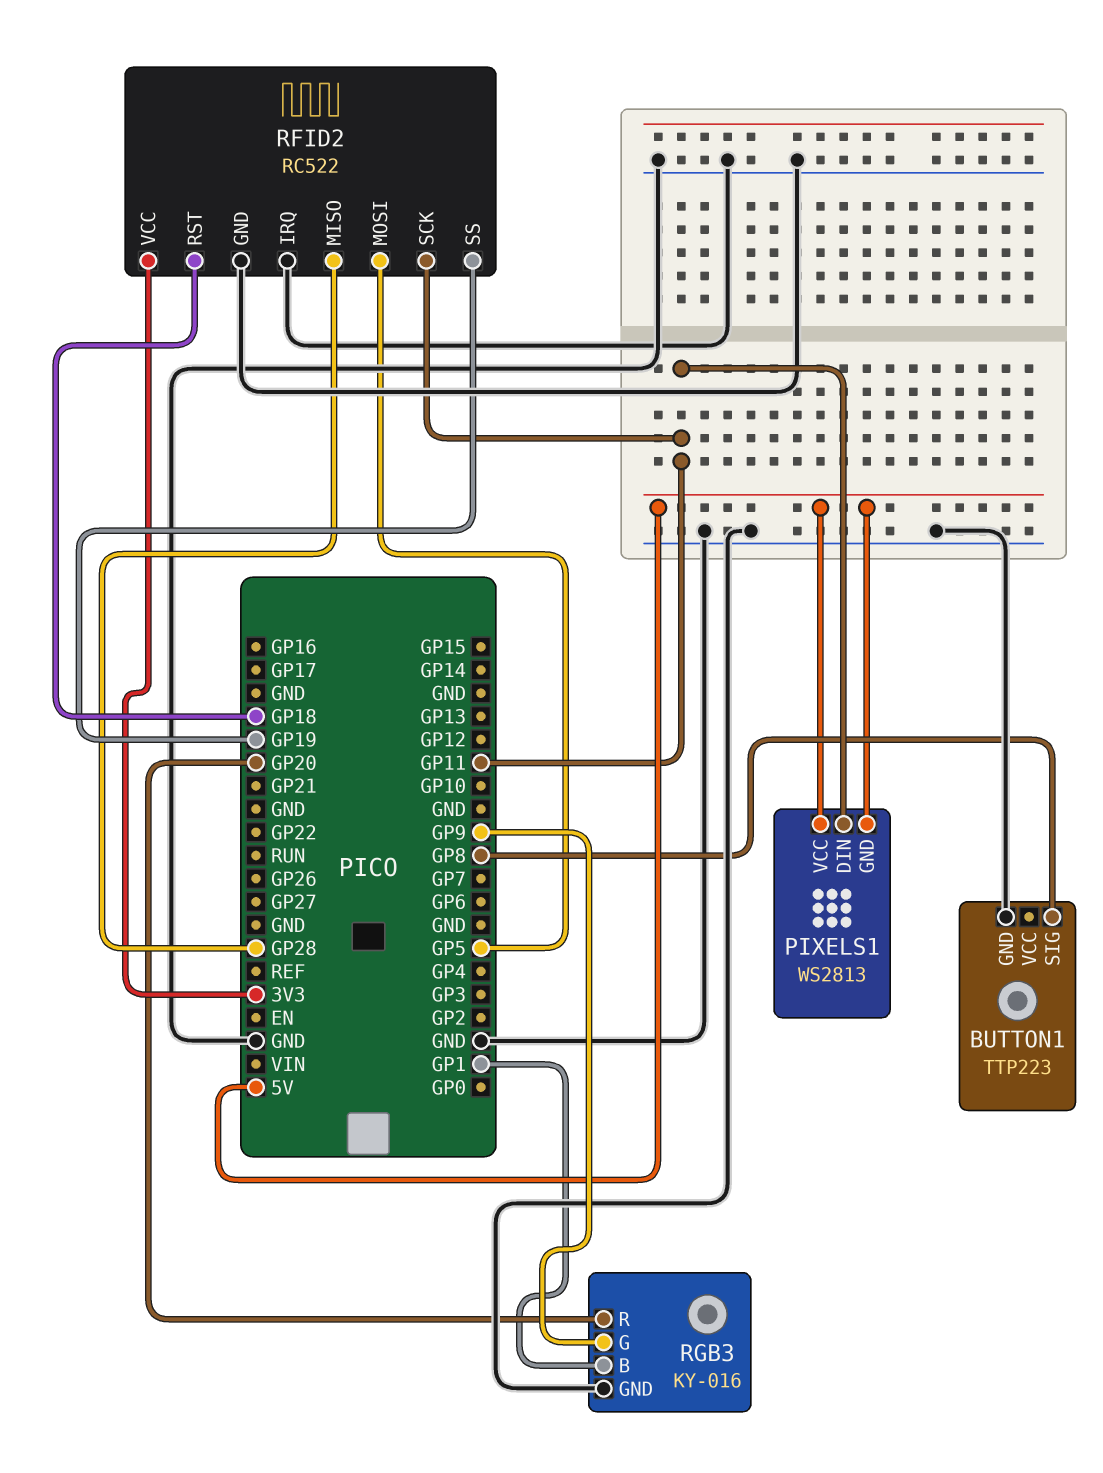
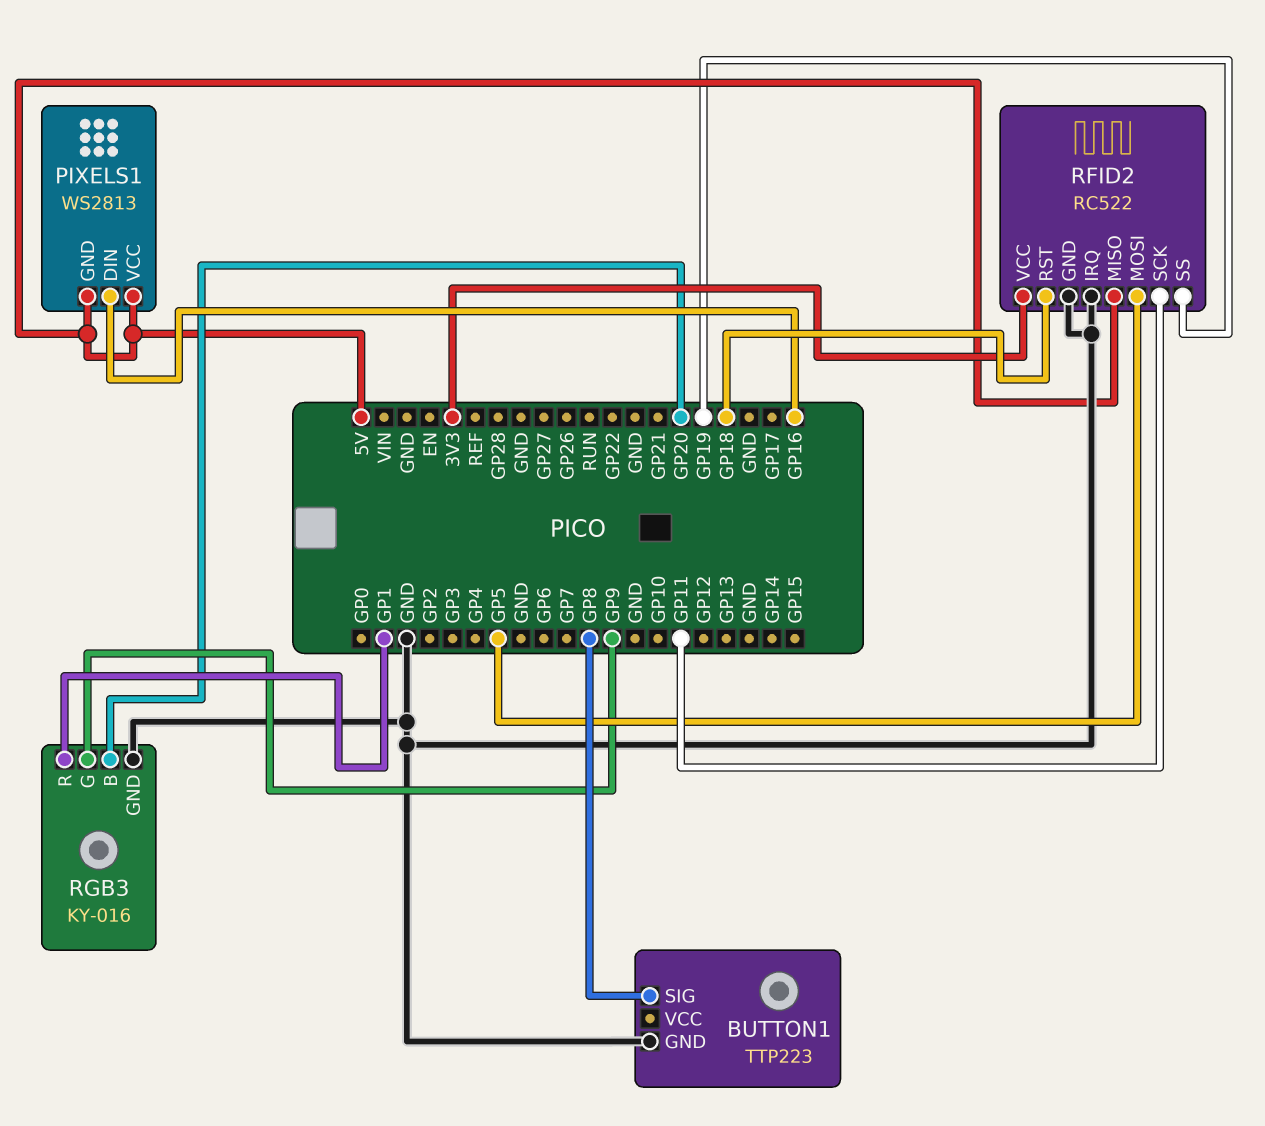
PIXELS1 pin DIN: GP11 -> GP16
RFID2 pin MISO: GP28 -> 5V
RGB3 pin B: GP1 -> GP20
RGB3 pin R: GP20 -> GP1

